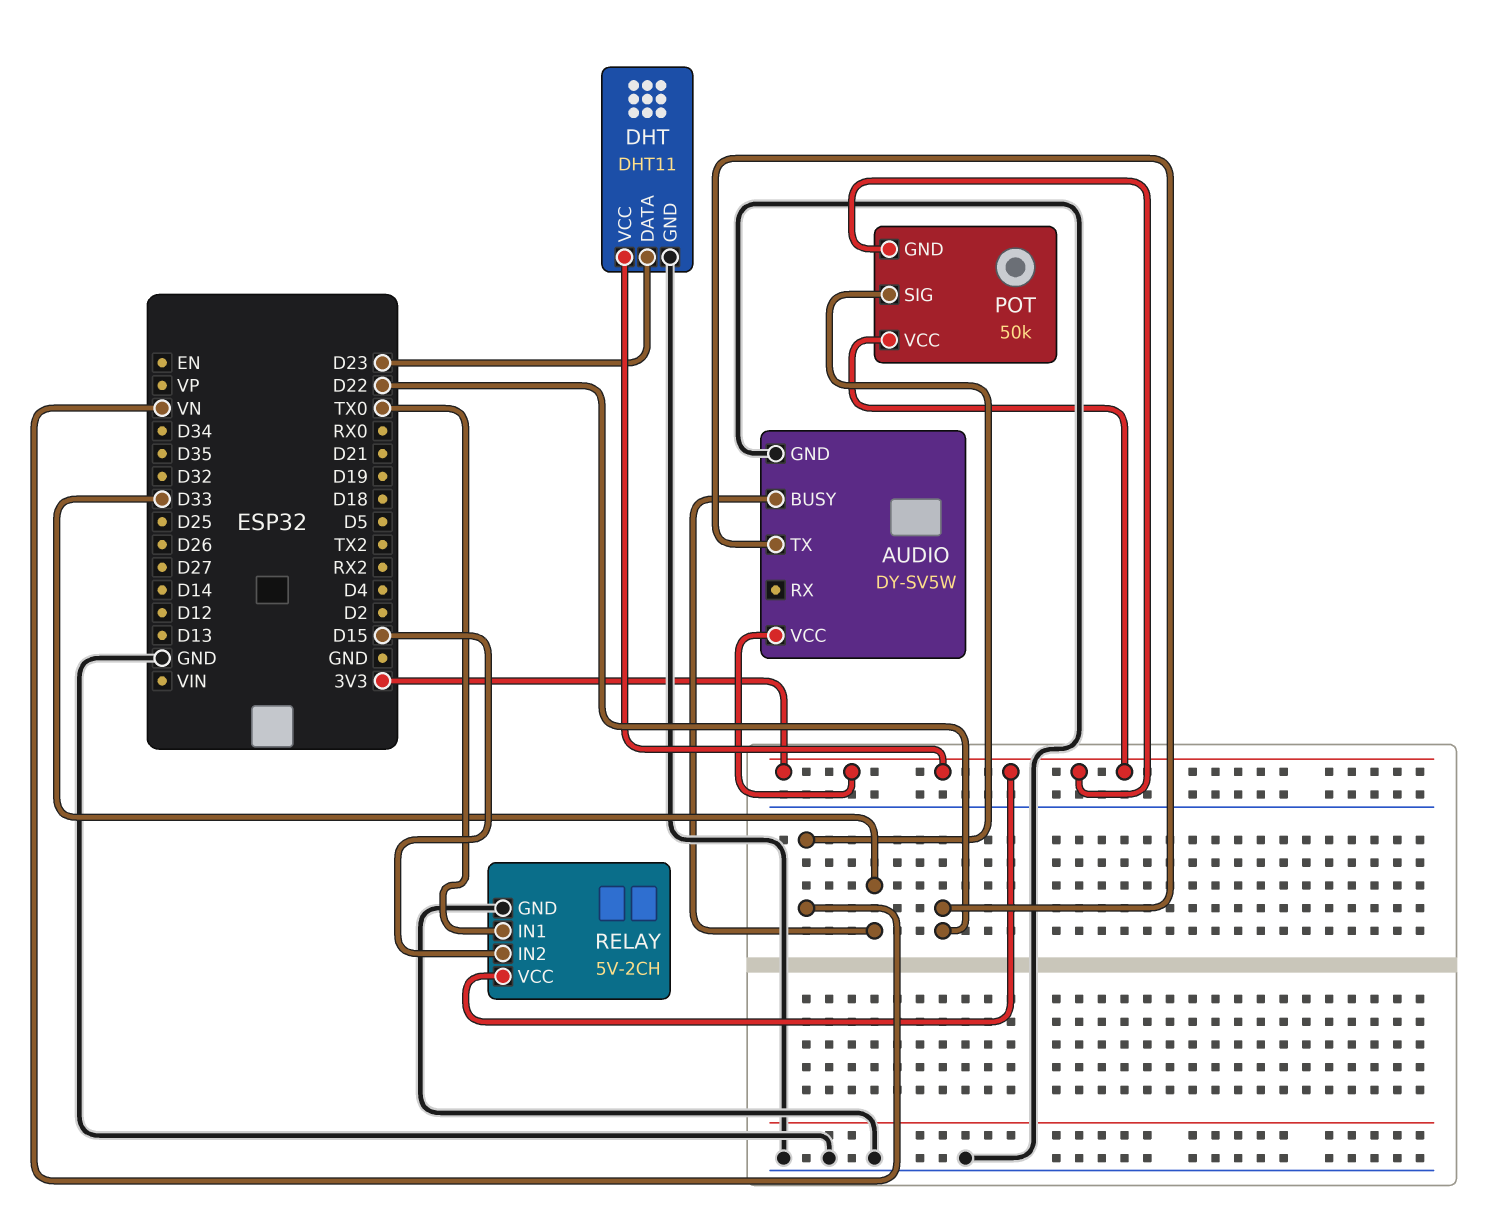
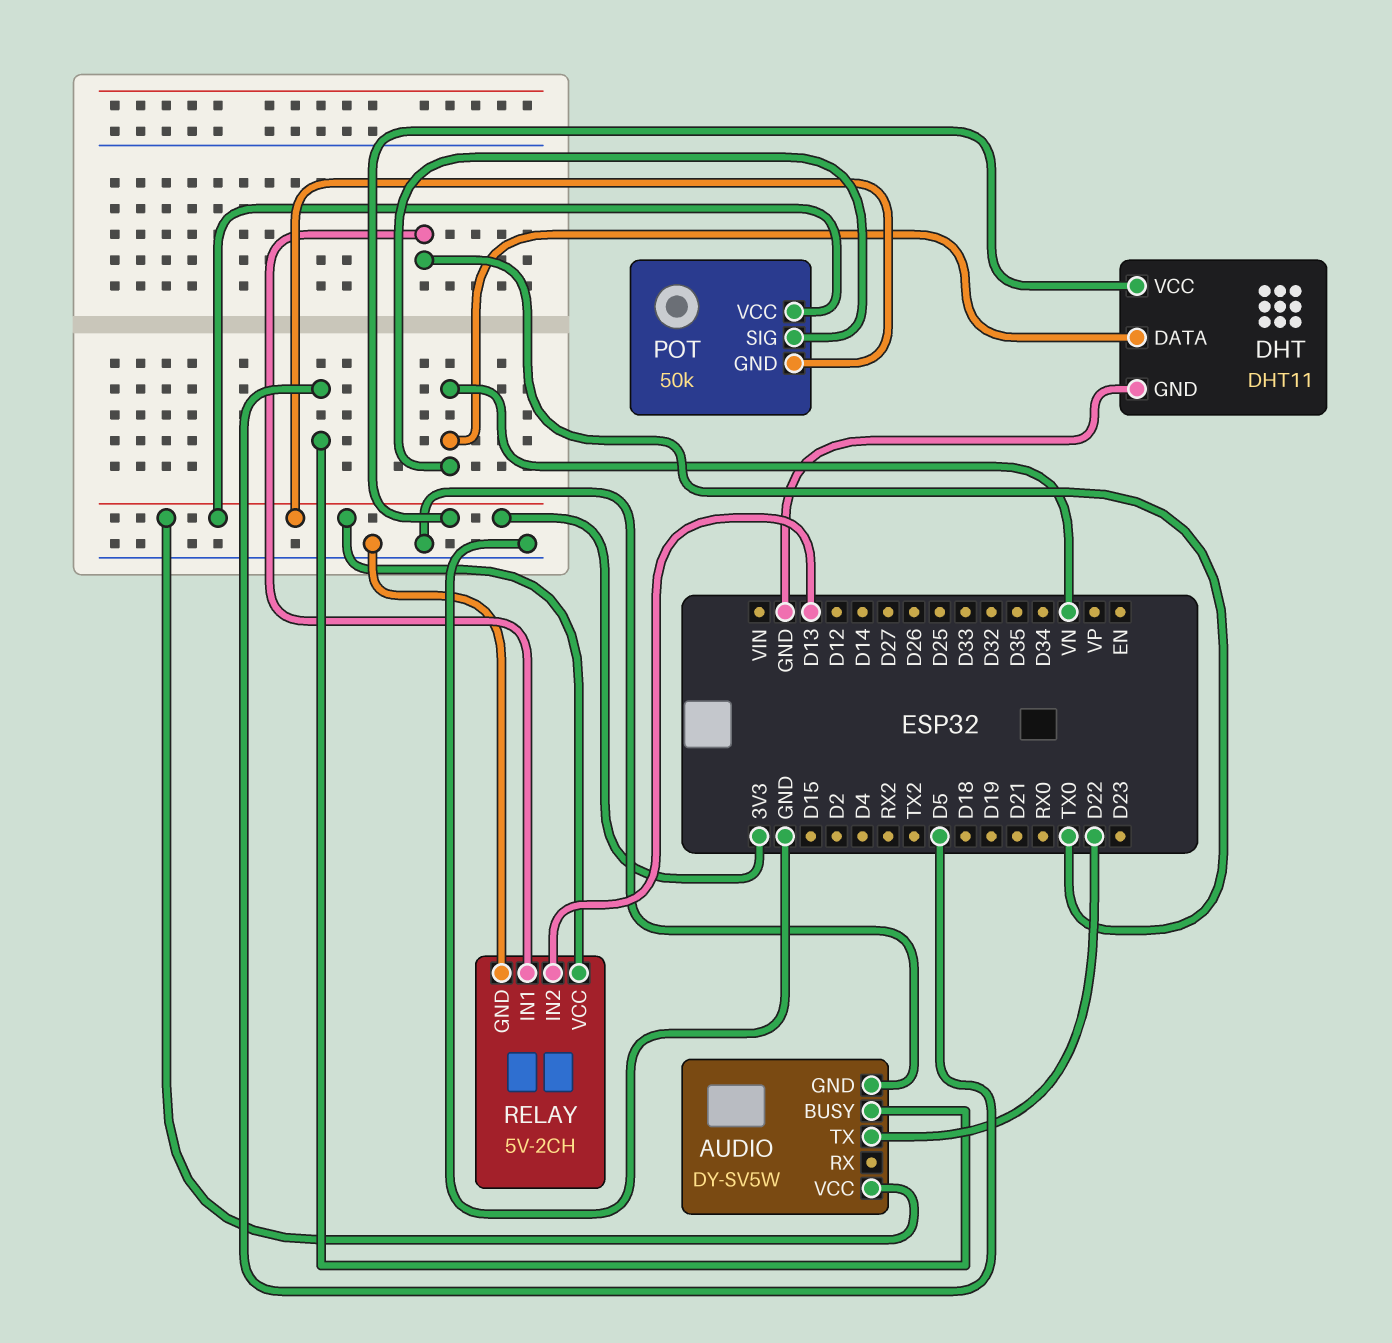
AUDIO pin BUSY: D33 -> D5
DHT pin DATA: D23 -> VN
RELAY pin IN2: D15 -> D13

